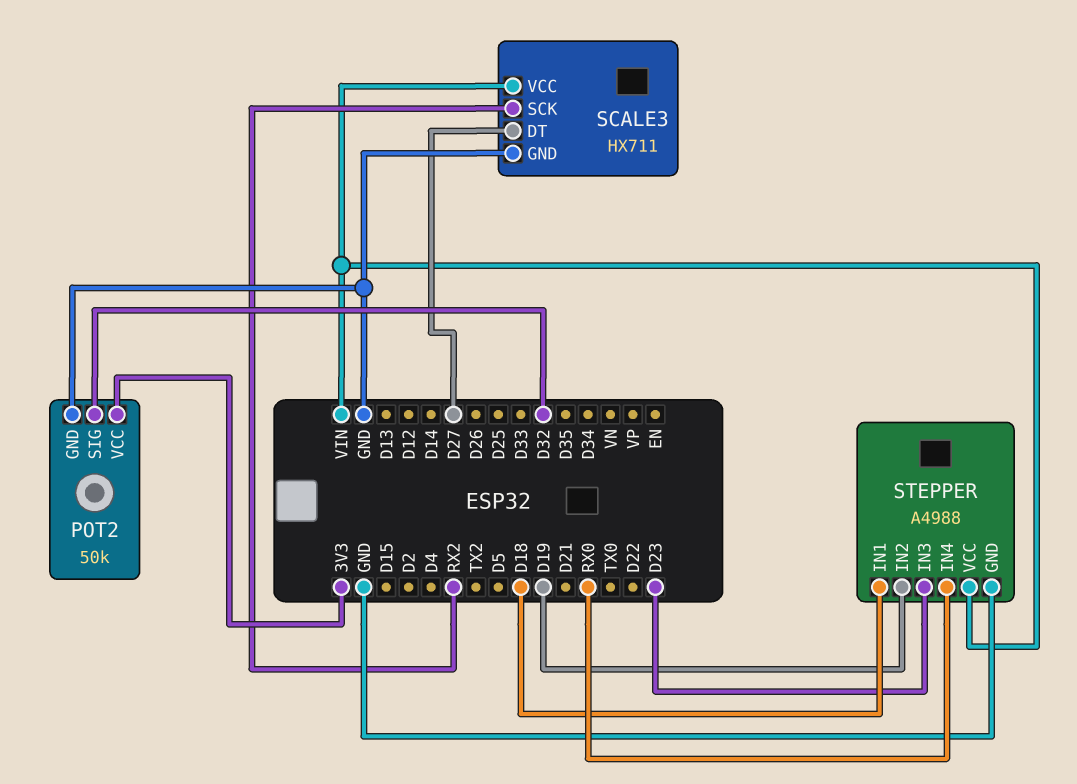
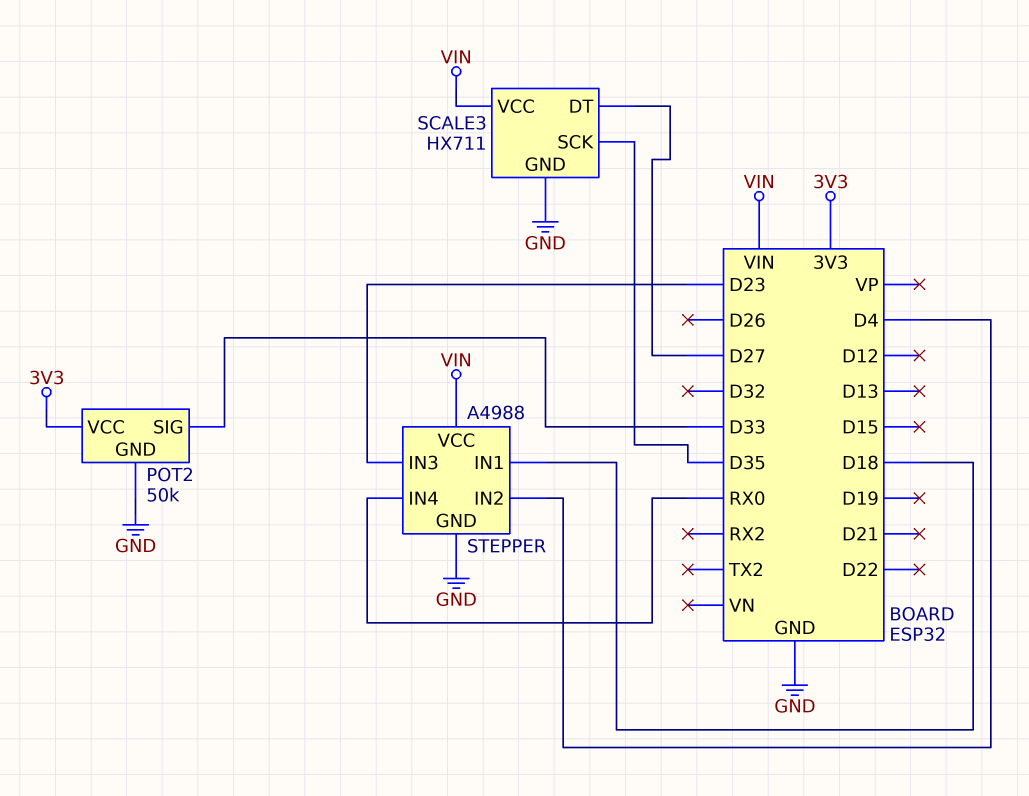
POT2 pin SIG: D32 -> D33
SCALE3 pin SCK: RX2 -> D35
STEPPER pin IN2: D19 -> D4

